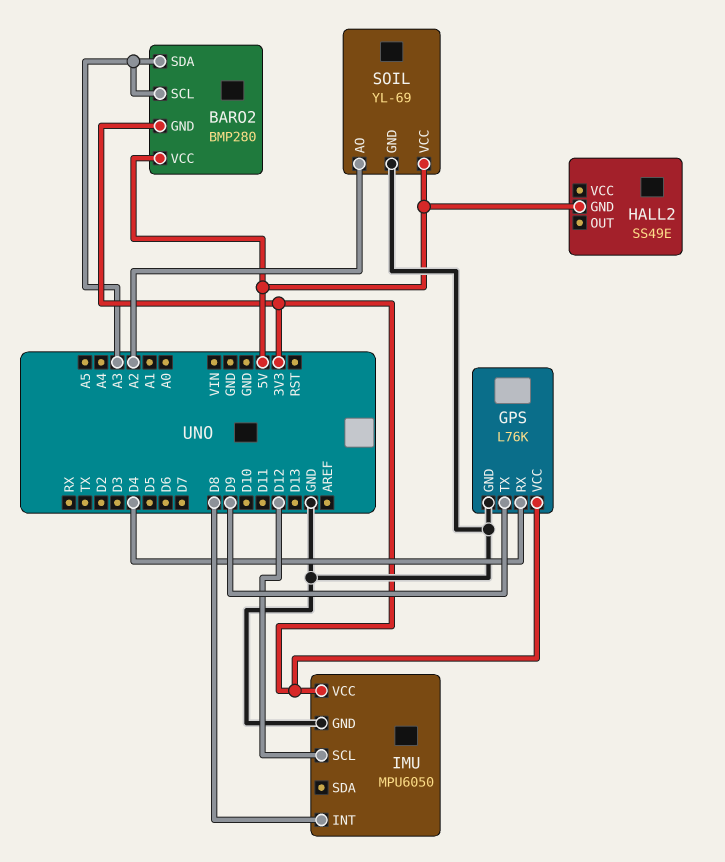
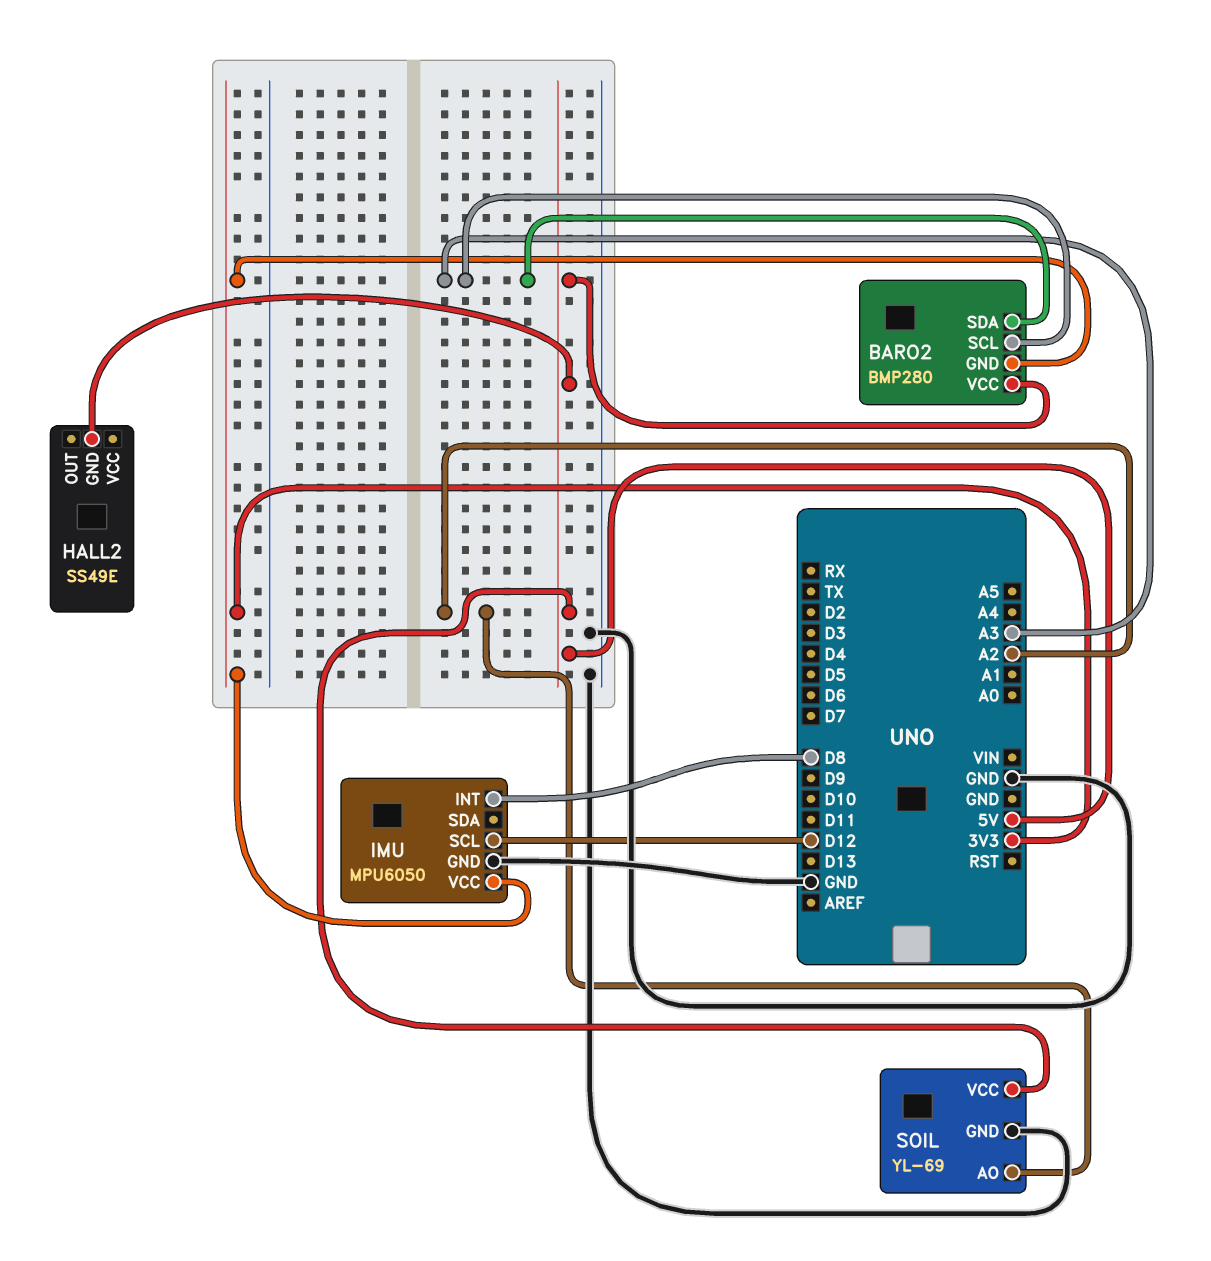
GPS: L76K -> none
GPS pin GND: GND -> none
GPS pin RX: D4 -> none
GPS pin TX: D9 -> none
GPS pin VCC: 3V3 -> none

